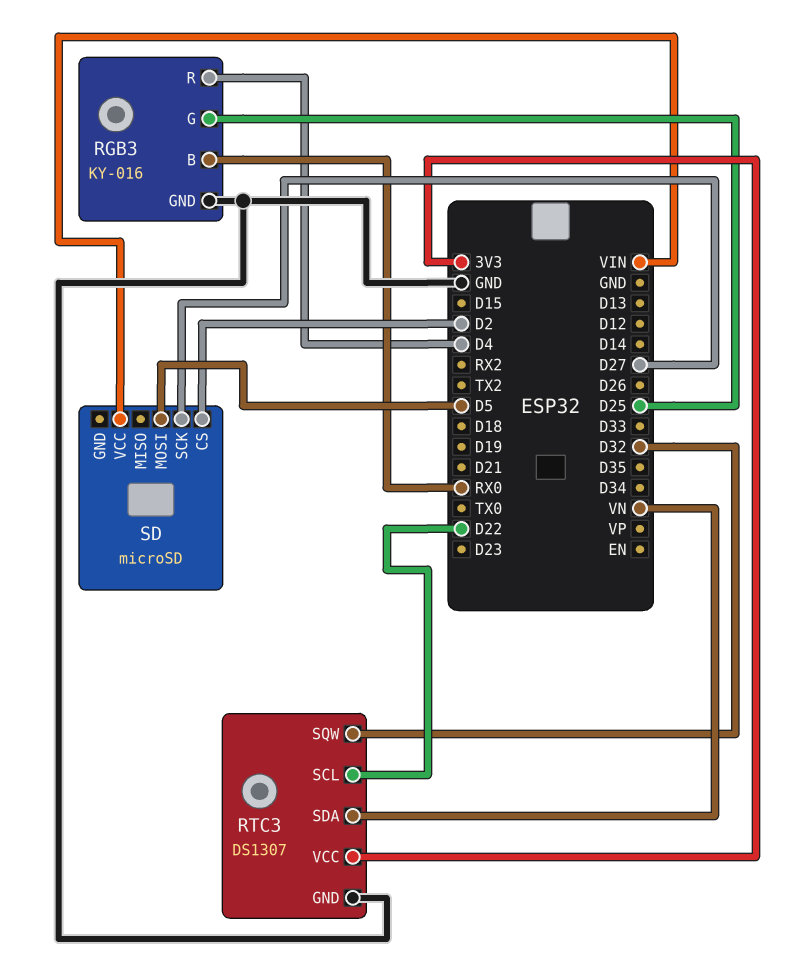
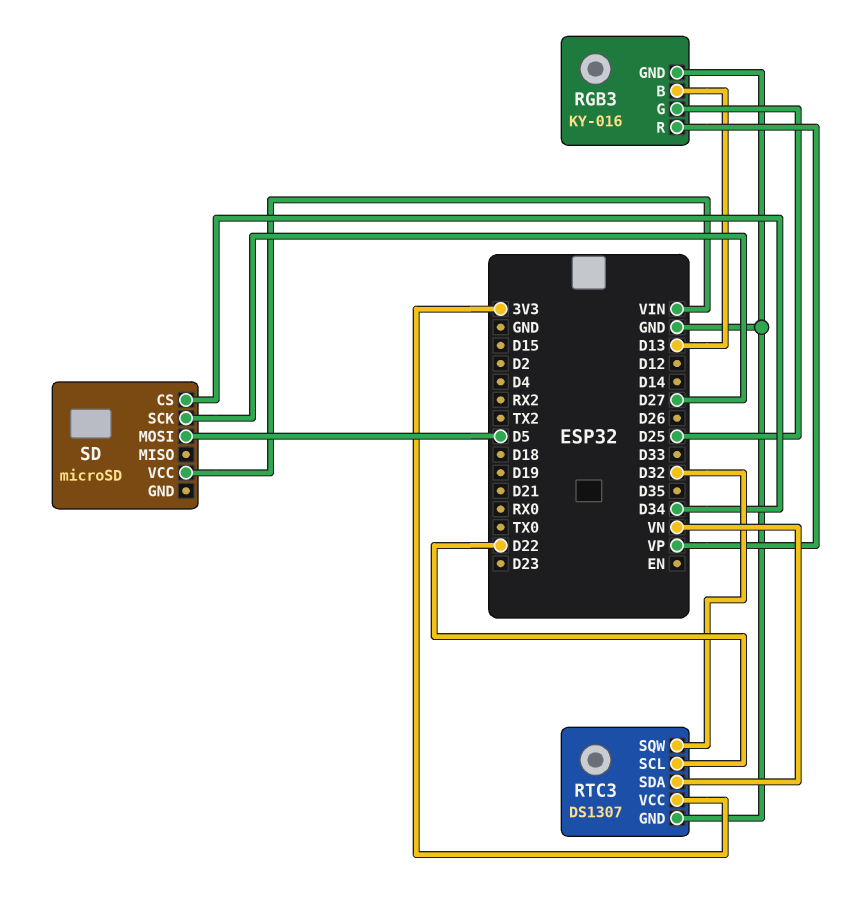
RGB3 pin B: RX0 -> D13
RGB3 pin R: D4 -> VP
SD pin CS: D2 -> D34

